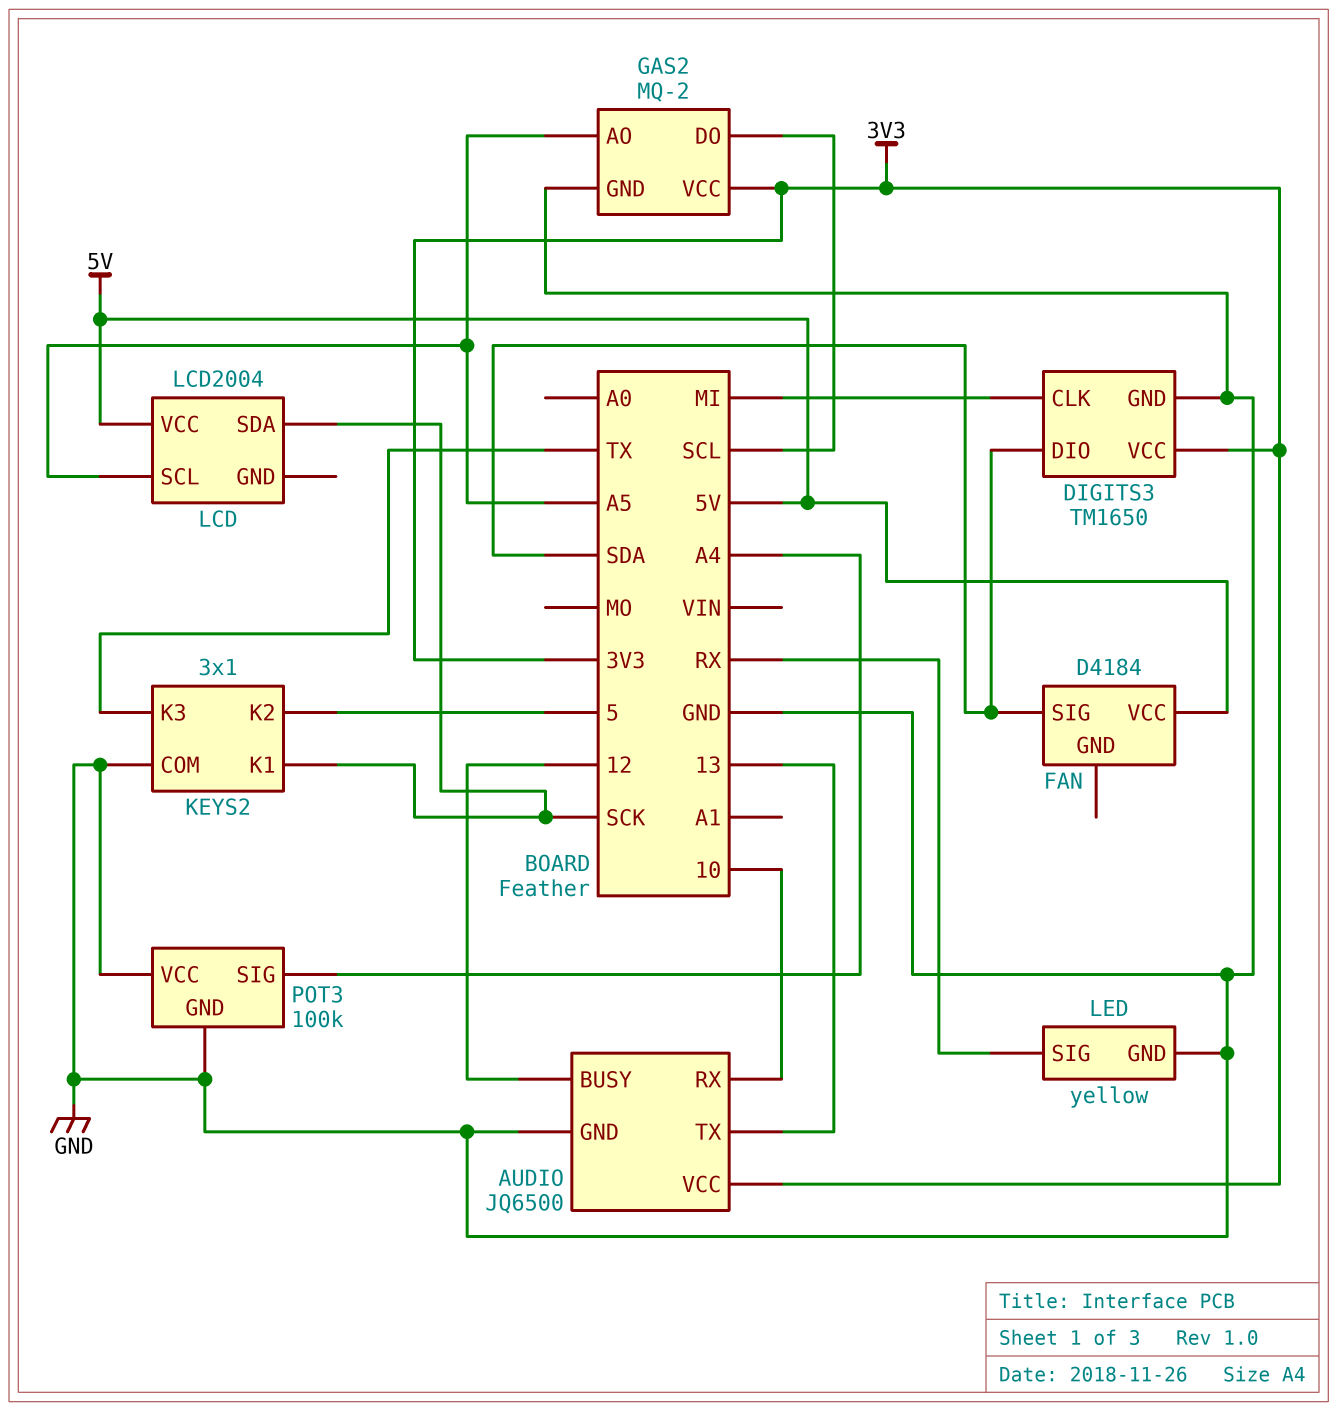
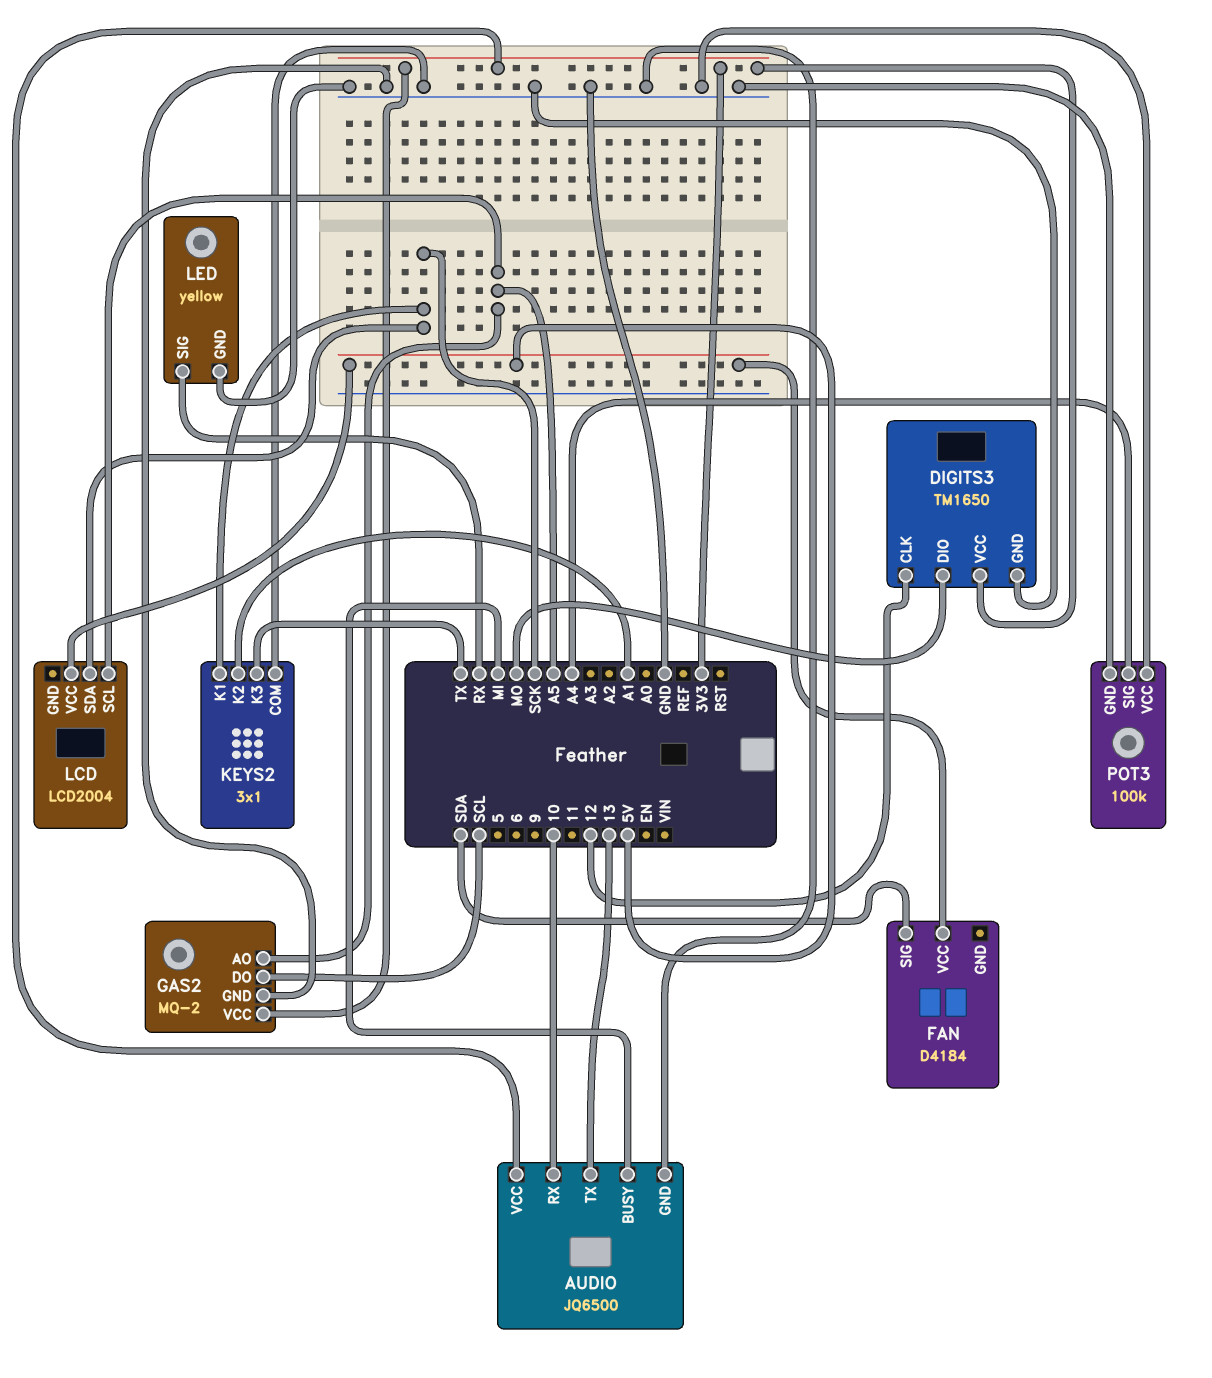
AUDIO pin BUSY: 12 -> MI
DIGITS3 pin CLK: MI -> 12
DIGITS3 pin DIO: SDA -> MO
KEYS2 pin K2: 5 -> A1

